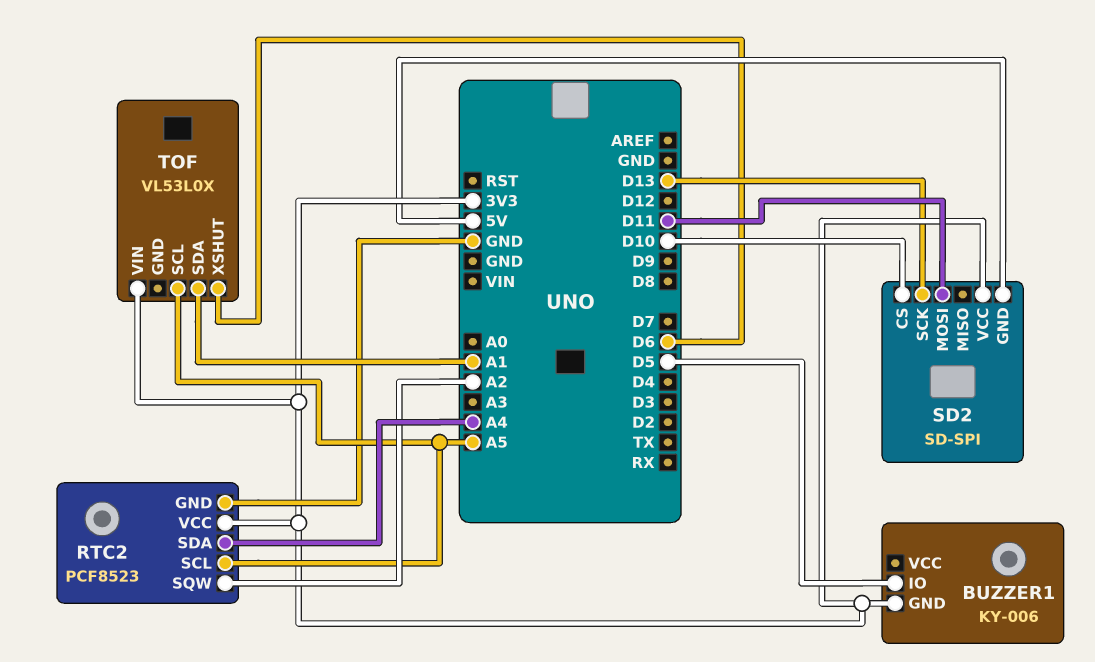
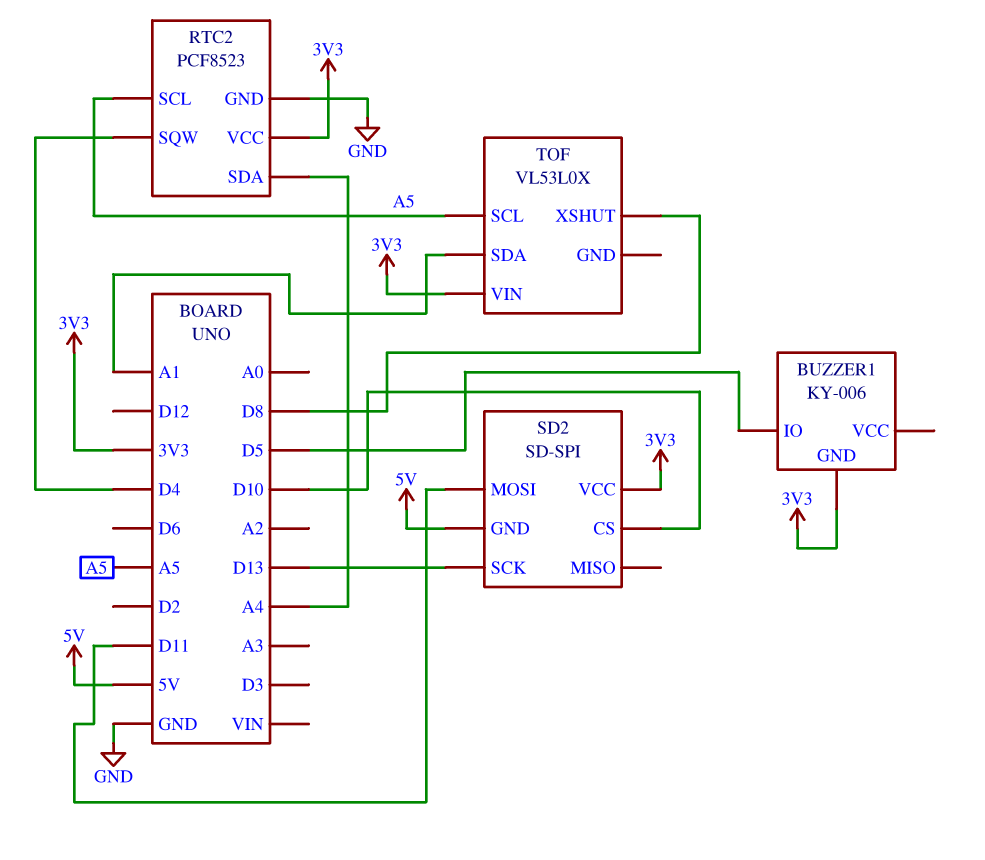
RTC2 pin SQW: A2 -> D4
TOF pin XSHUT: D6 -> D8

